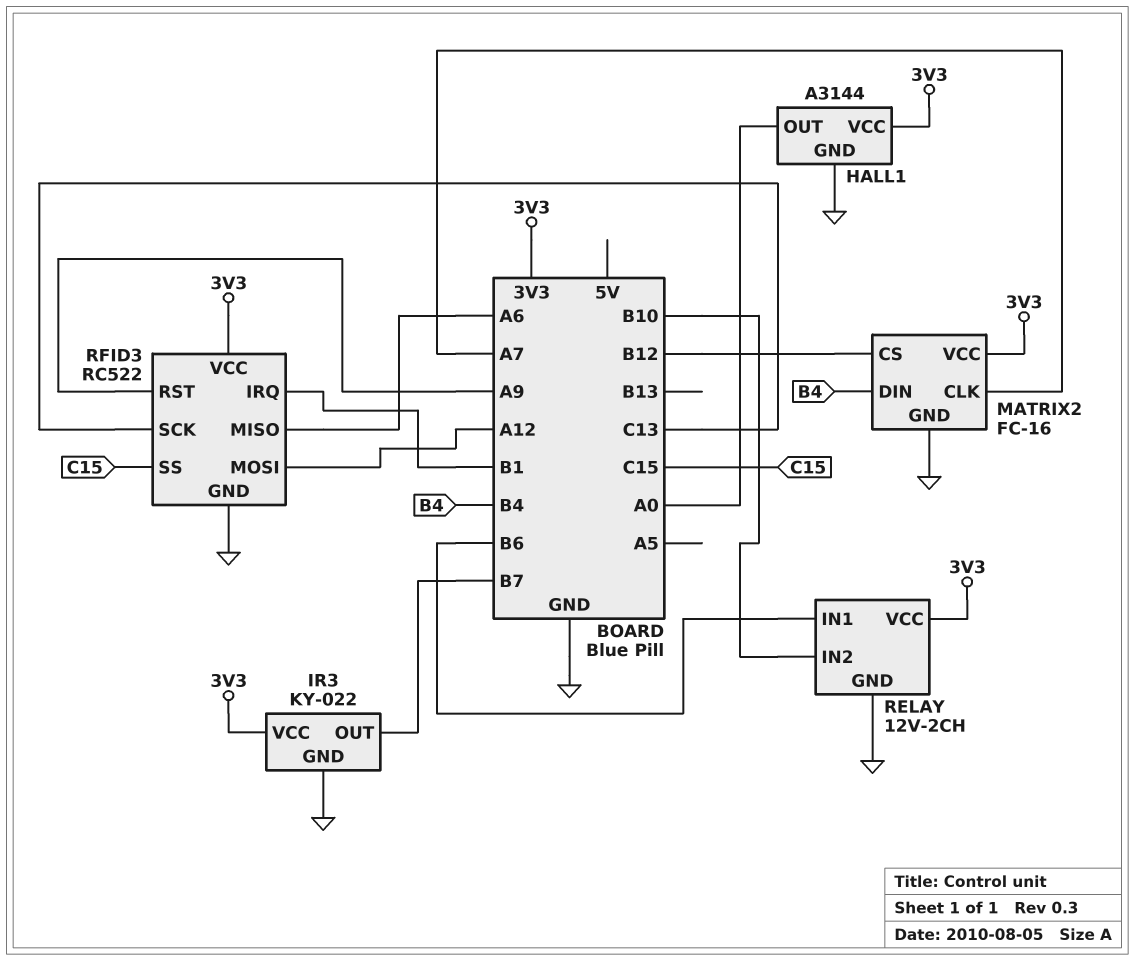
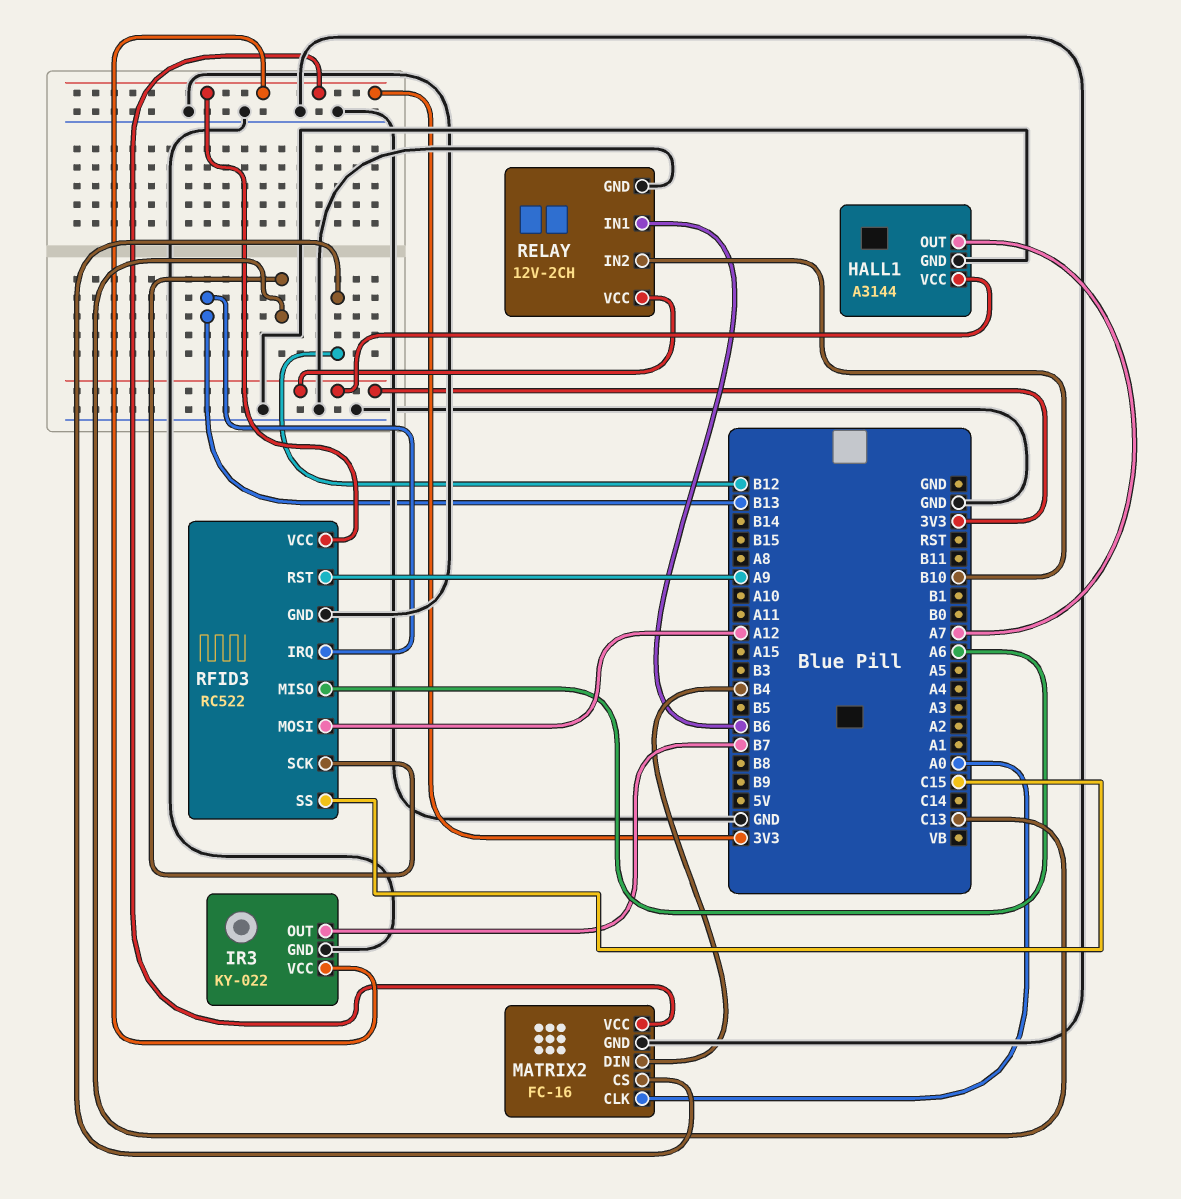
HALL1 pin OUT: A0 -> A7
MATRIX2 pin CLK: A7 -> A0
RFID3 pin IRQ: B1 -> B13

